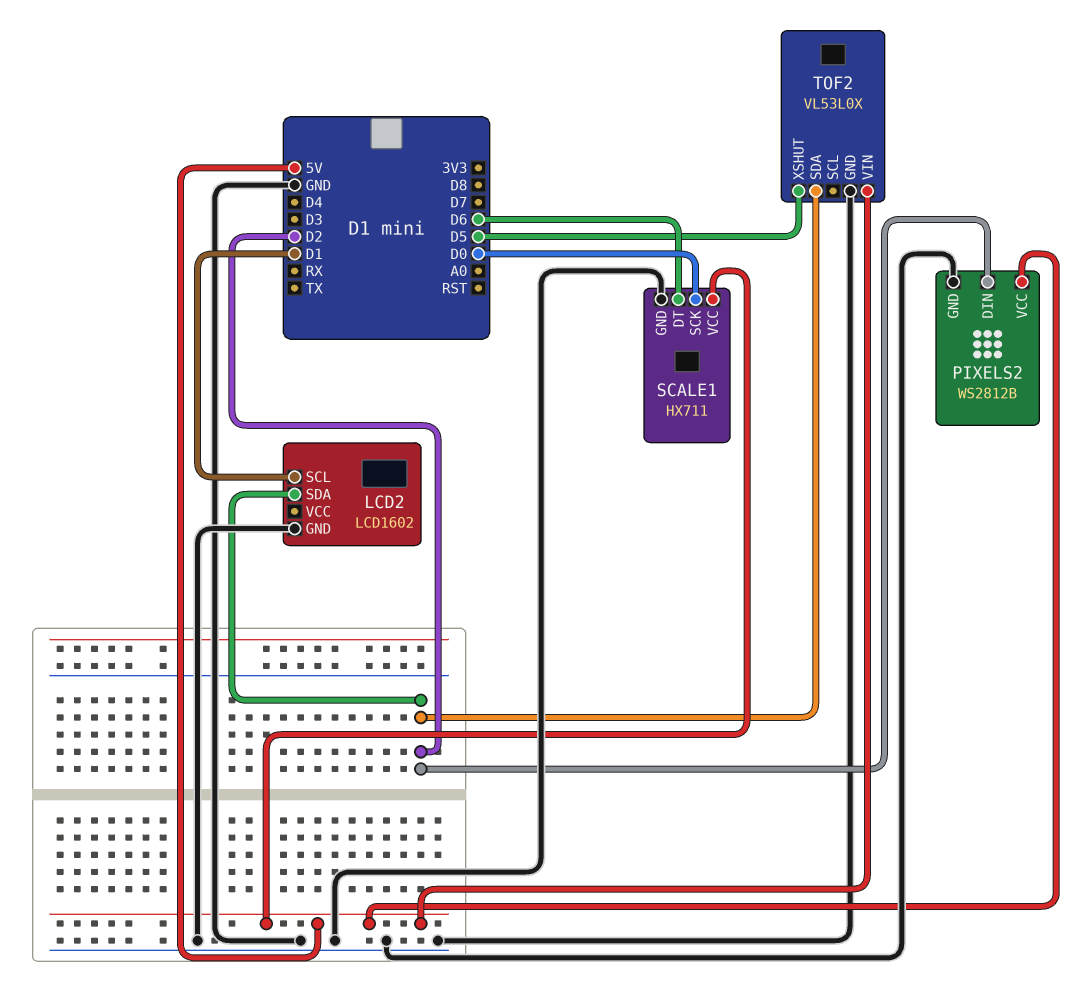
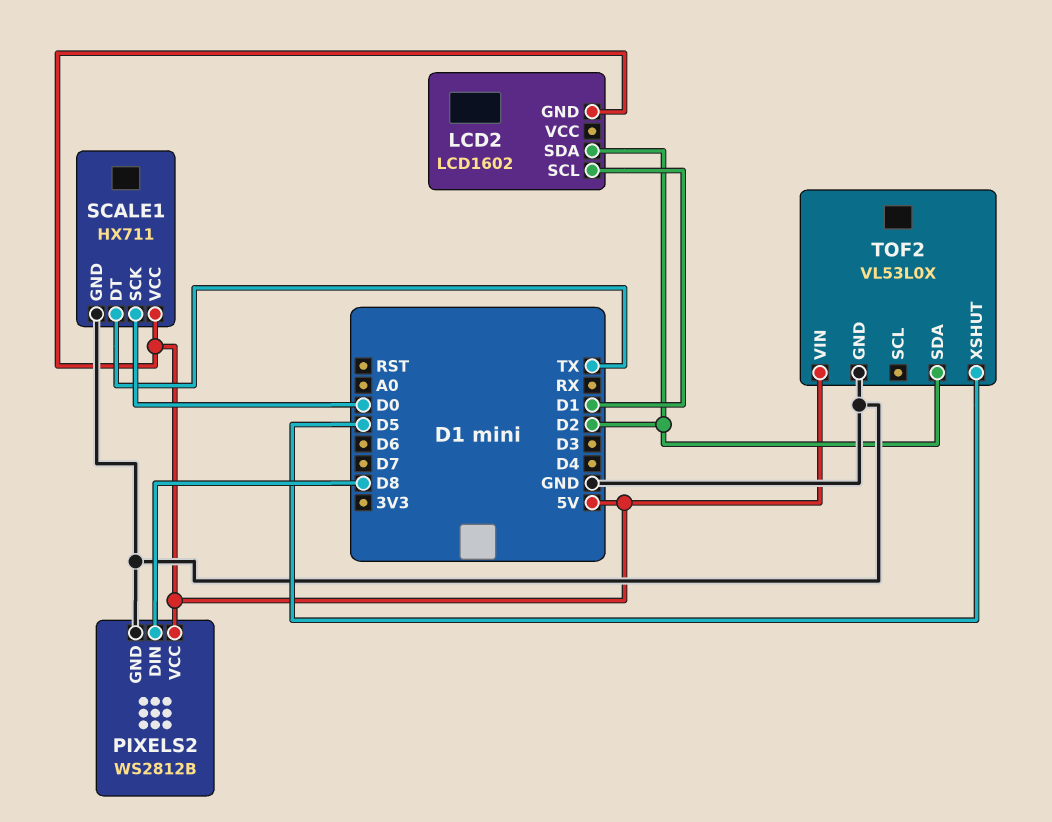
LCD2 pin GND: GND -> 5V
PIXELS2 pin DIN: D2 -> D8
SCALE1 pin DT: D6 -> TX

